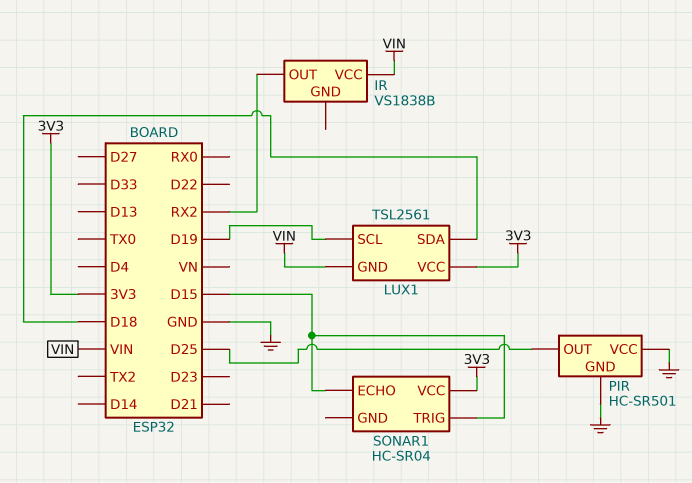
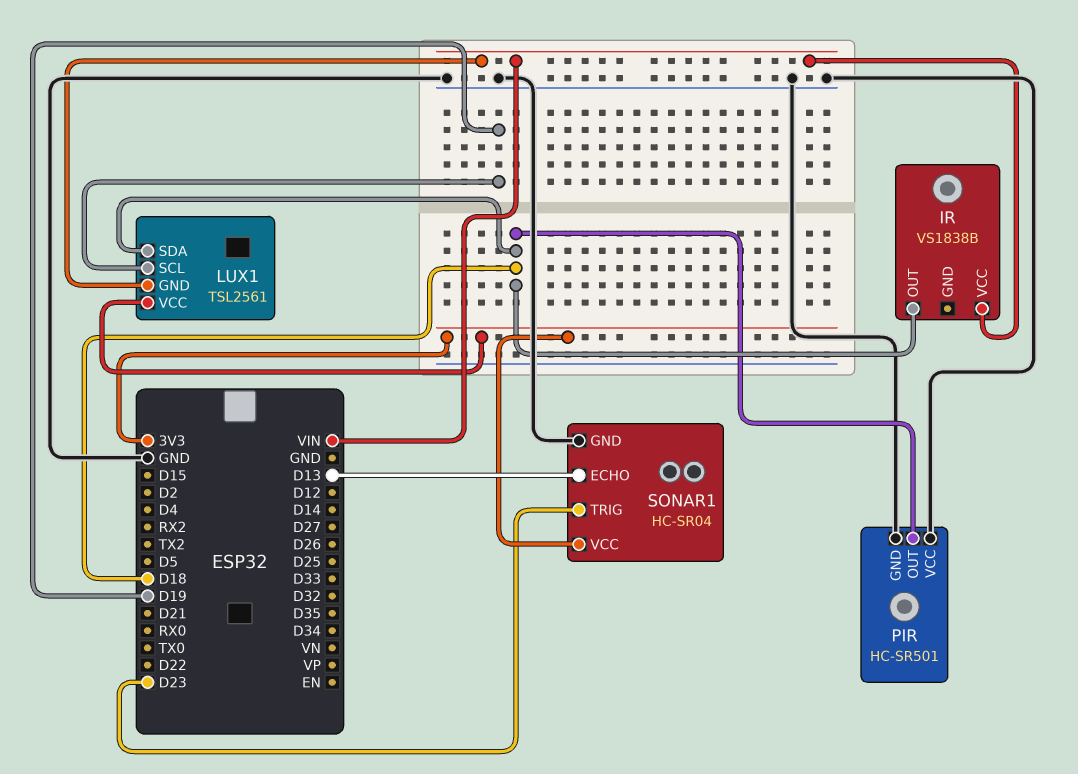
IR pin OUT: RX2 -> D18
PIR pin OUT: D25 -> D18
SONAR1 pin ECHO: D15 -> D13
SONAR1 pin GND: none -> GND
SONAR1 pin TRIG: D15 -> D23

